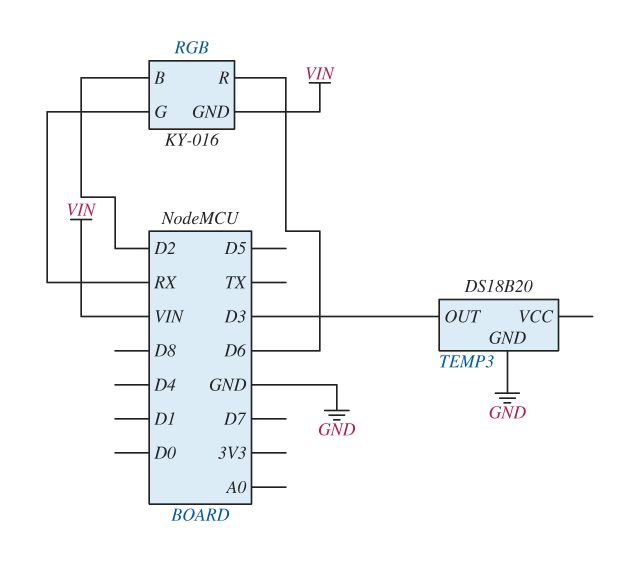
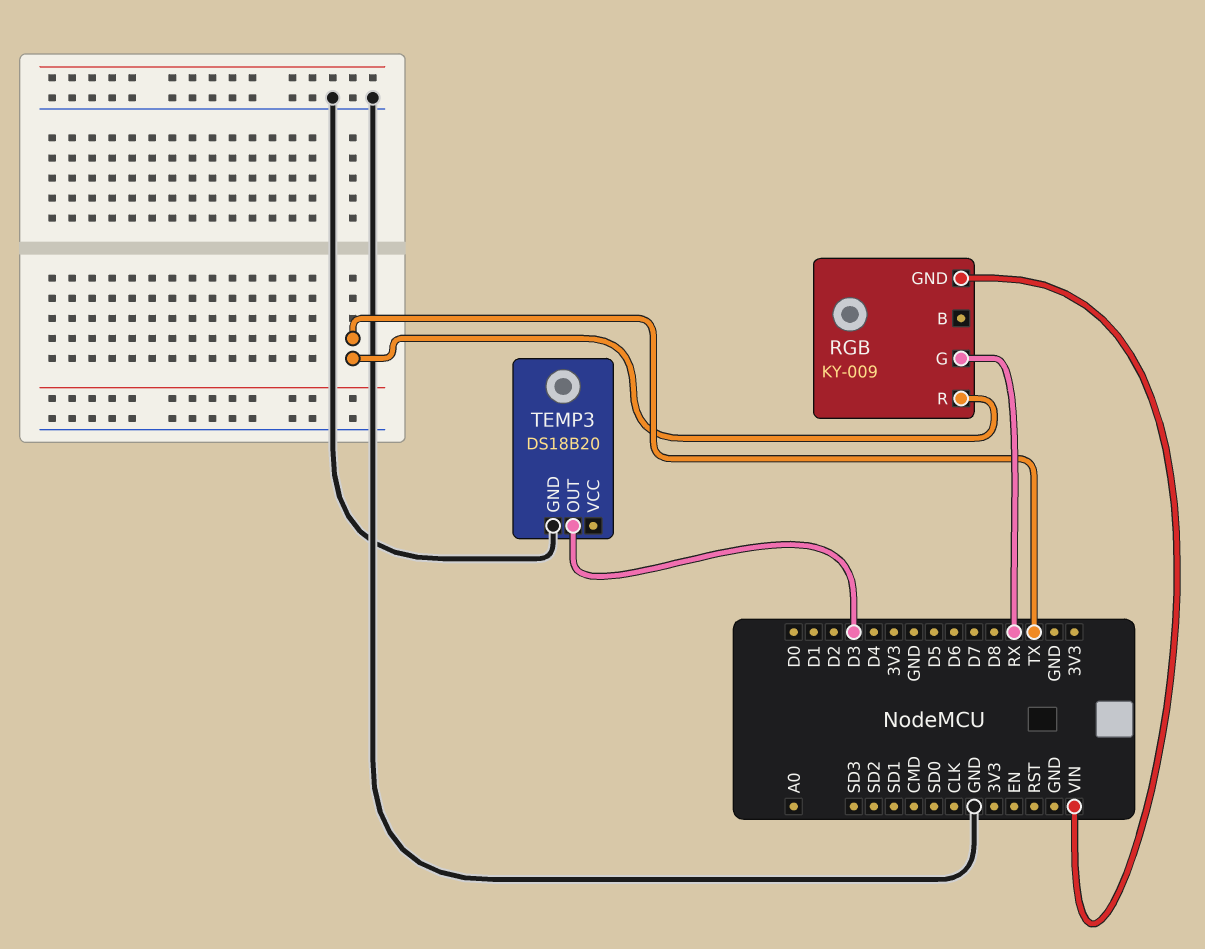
RGB: KY-016 -> KY-009
RGB pin B: D2 -> none
RGB pin R: D6 -> TX

